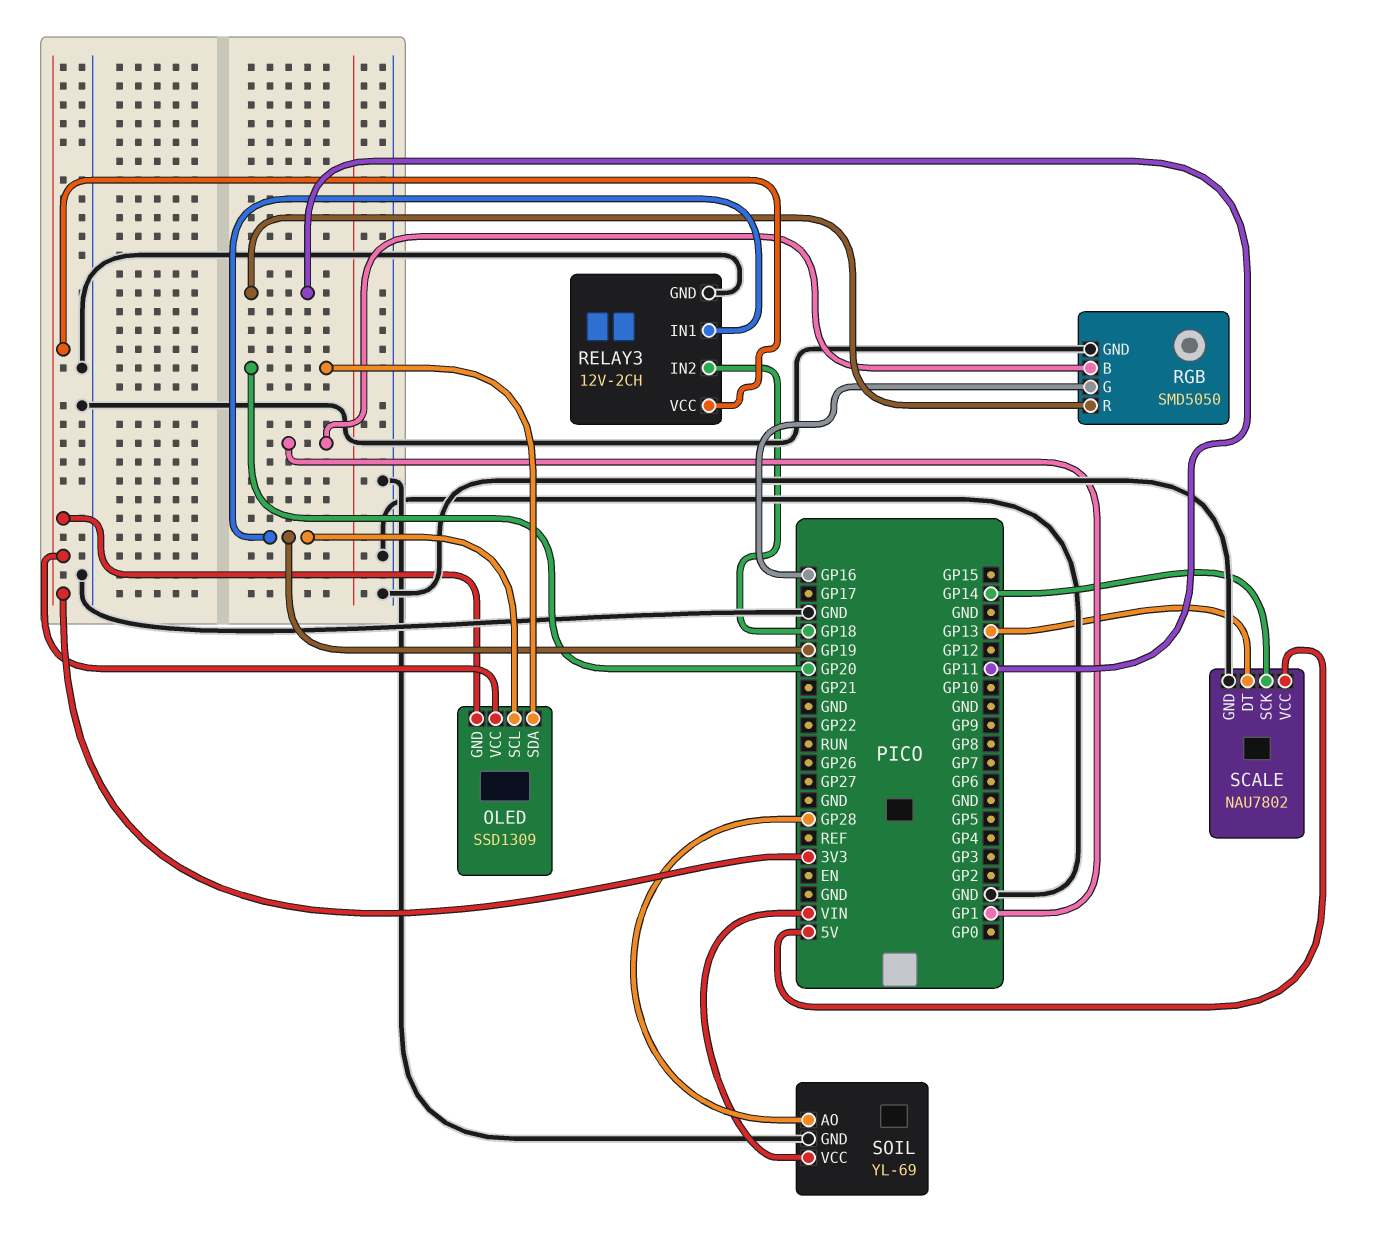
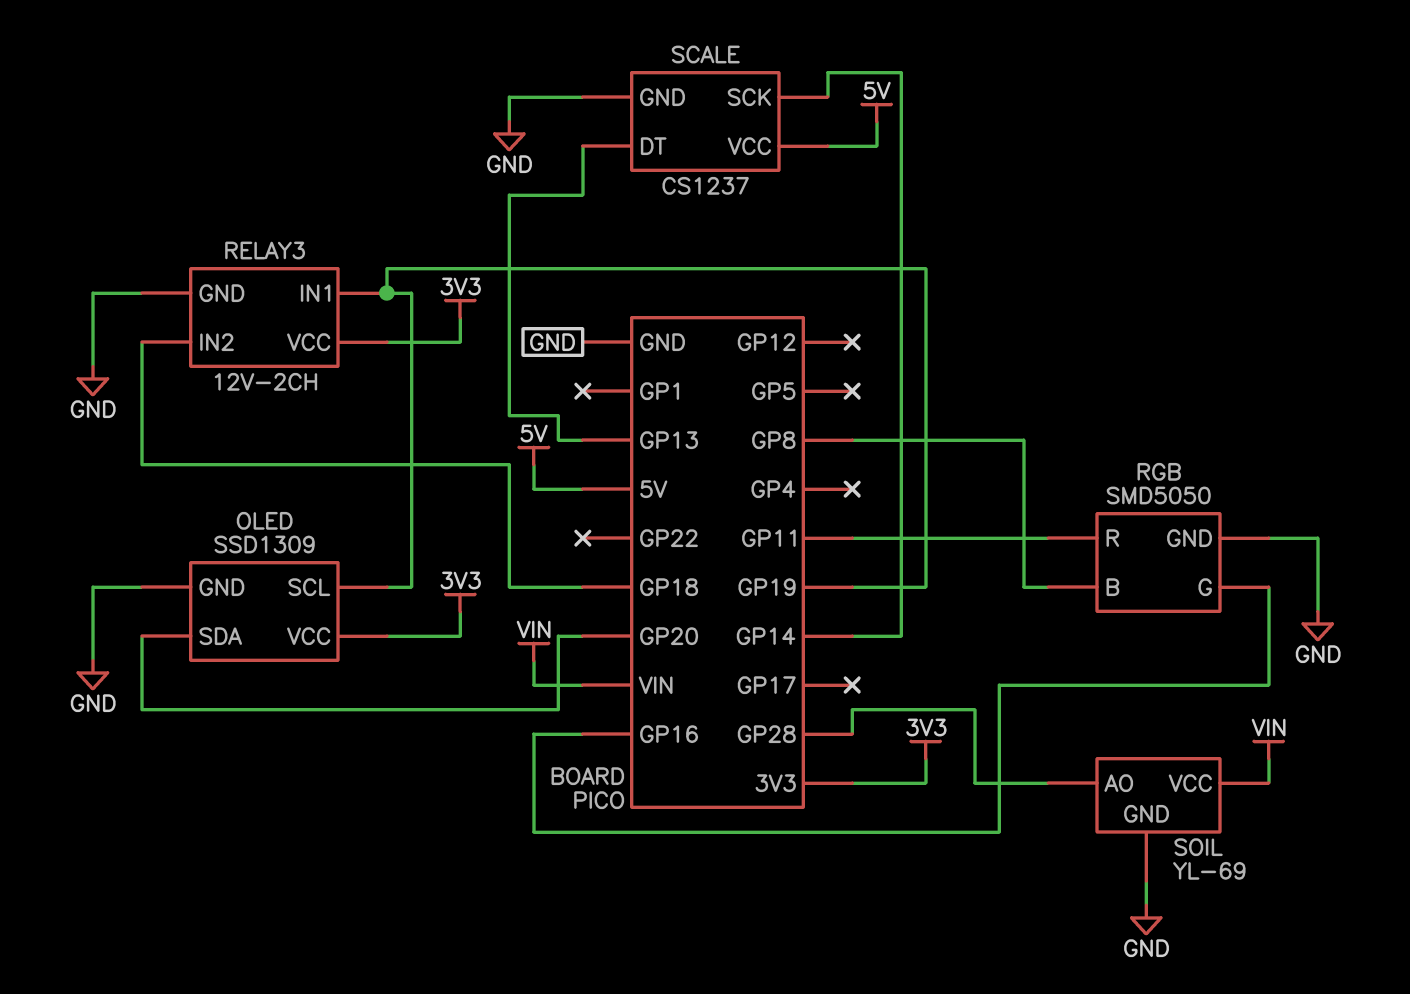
OLED pin GND: 3V3 -> GND
RGB pin B: GP1 -> GP8
SCALE: NAU7802 -> CS1237

